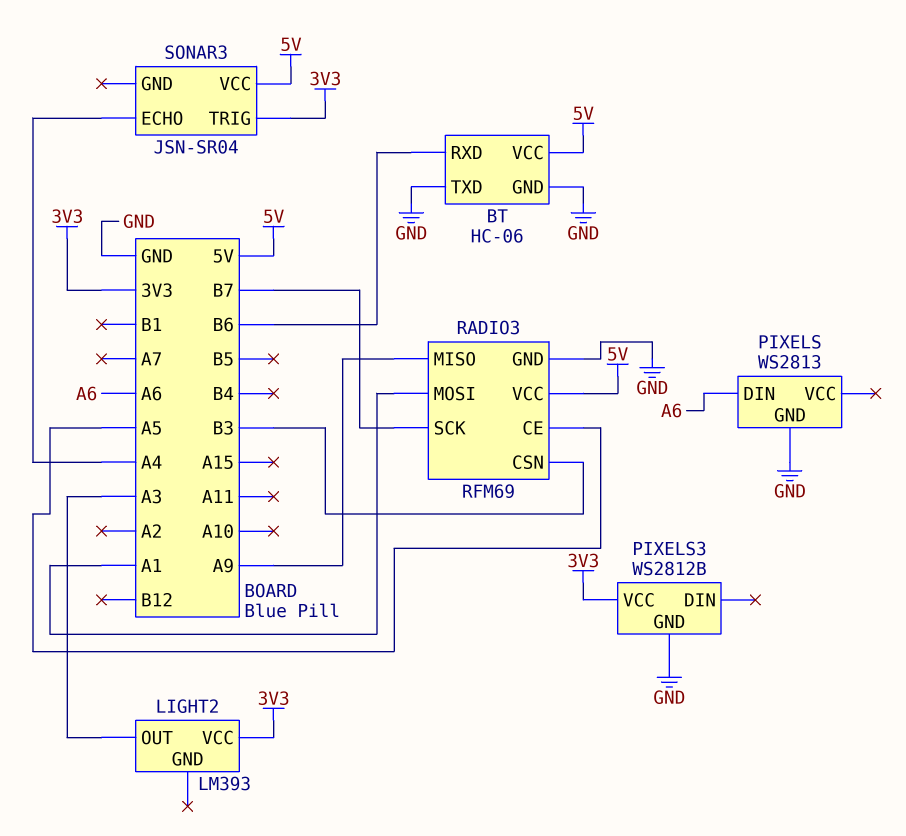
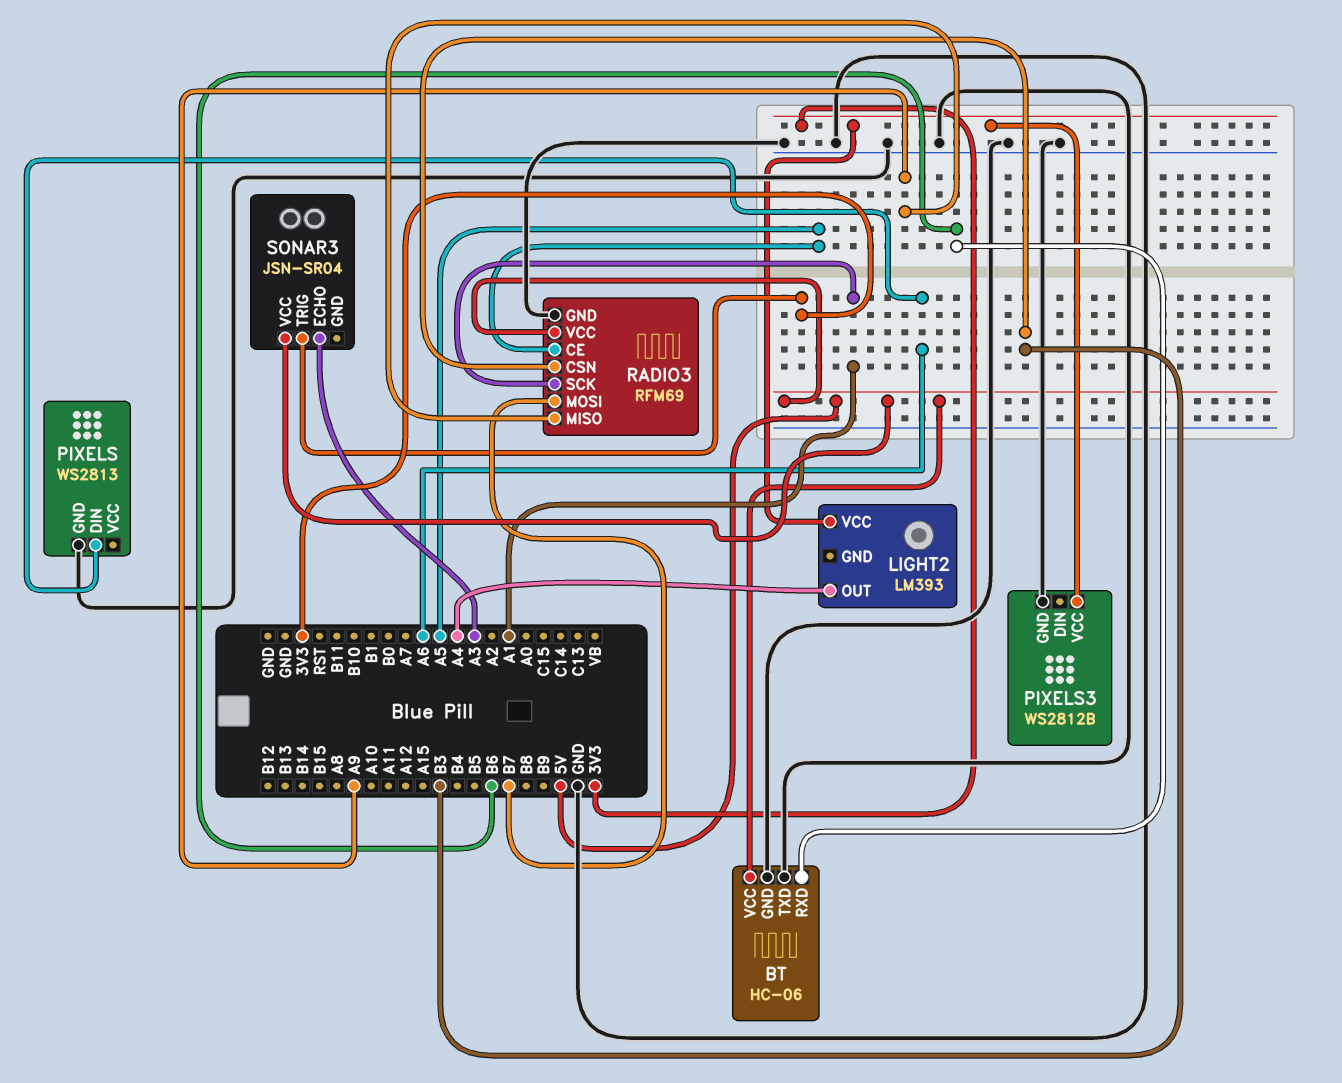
LIGHT2 pin OUT: A3 -> A4
RADIO3 pin MOSI: A1 -> B7
RADIO3 pin SCK: B7 -> A1
SONAR3 pin ECHO: A4 -> A3

